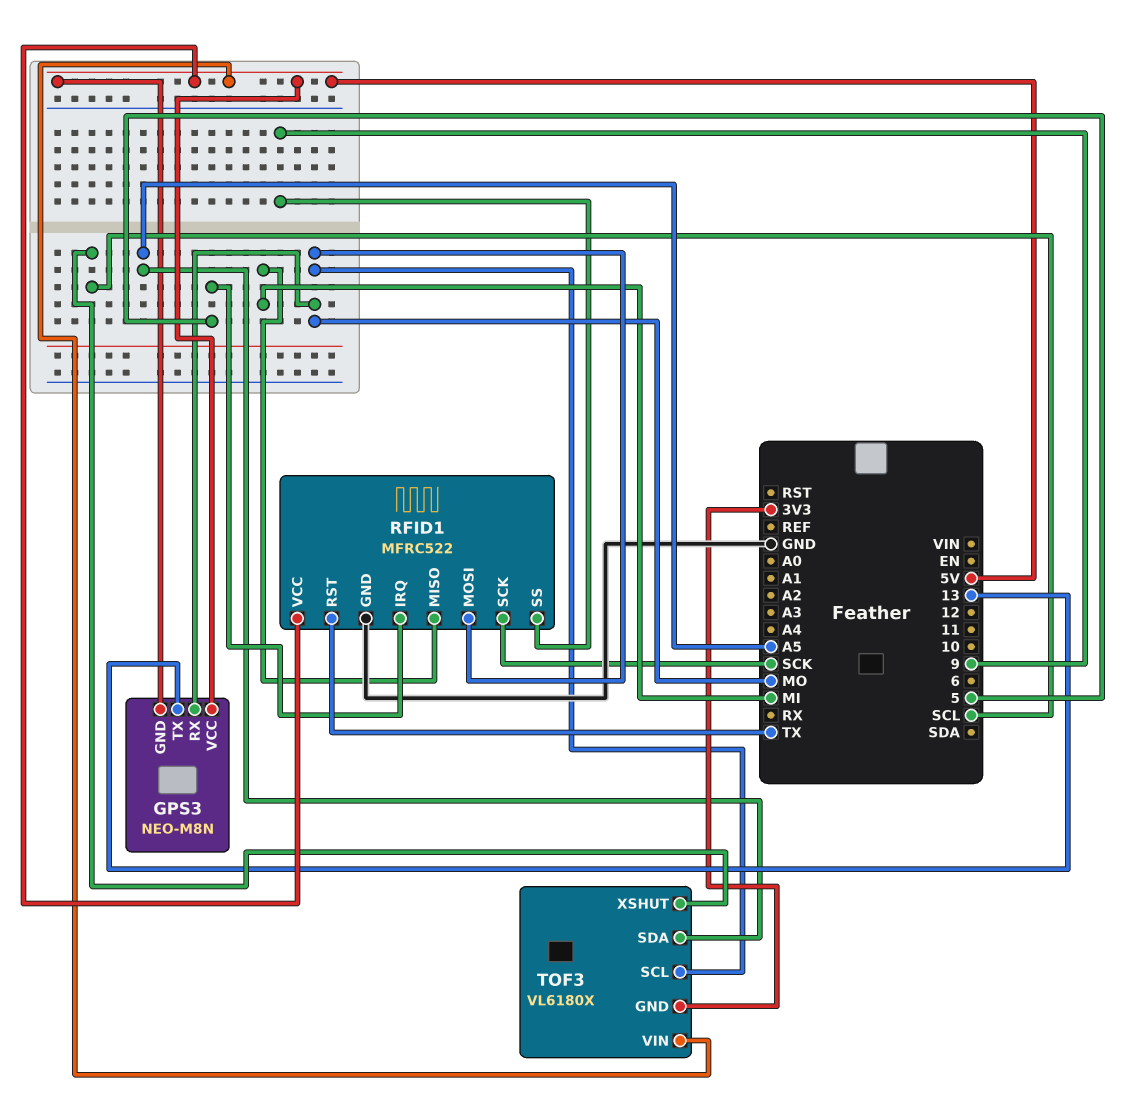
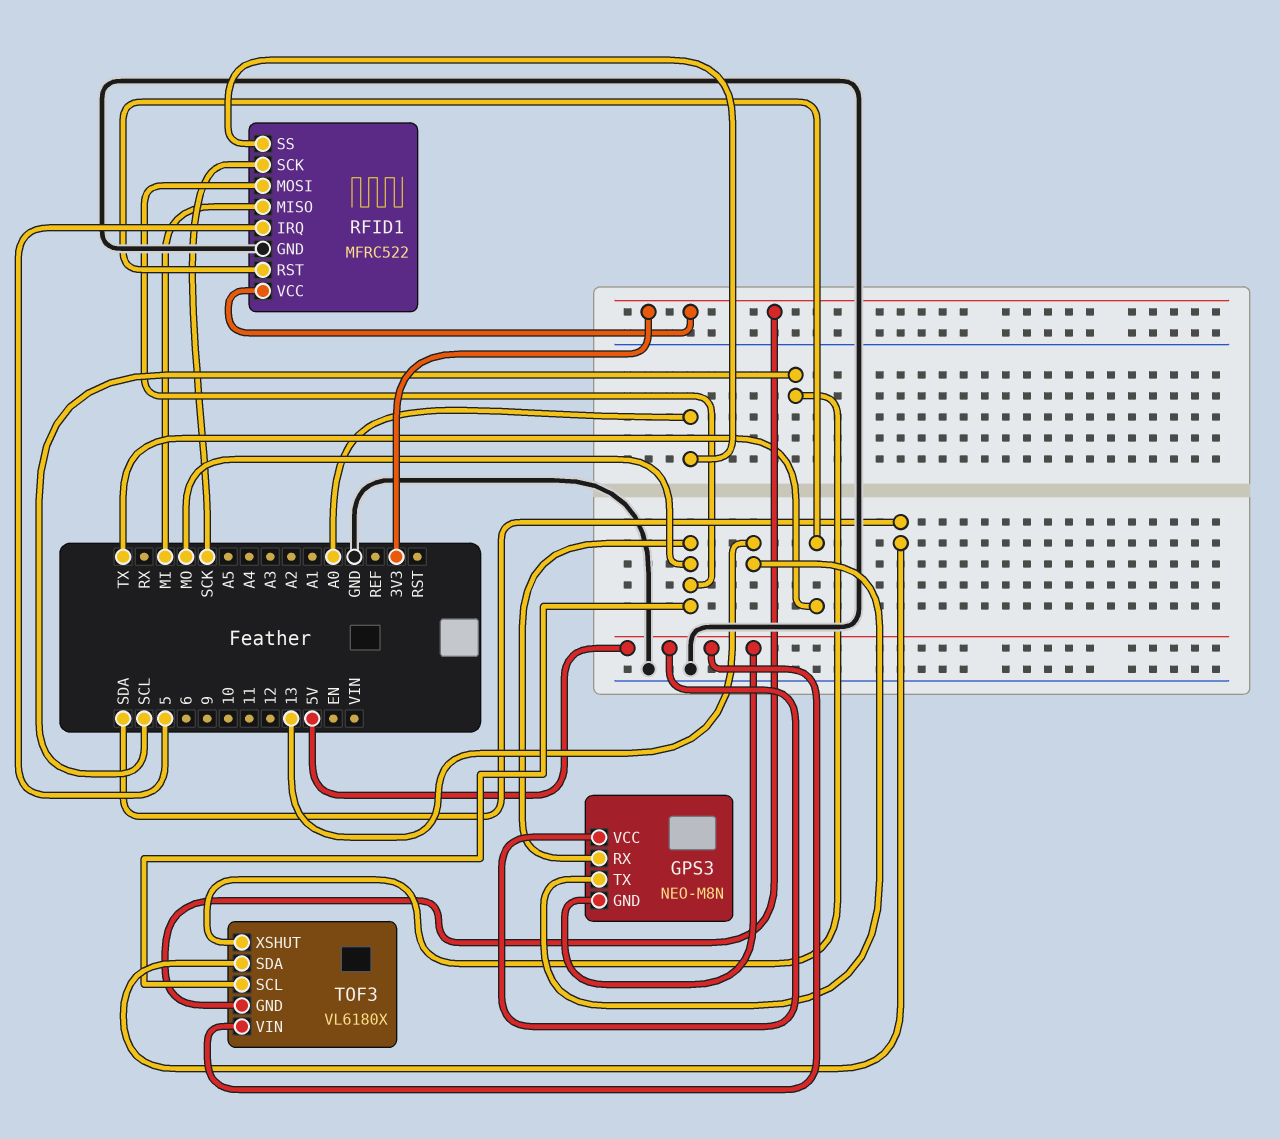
RFID1 pin SS: 9 -> A0
RFID1 pin VCC: 5V -> 3V3
TOF3 pin SDA: A5 -> SDA

